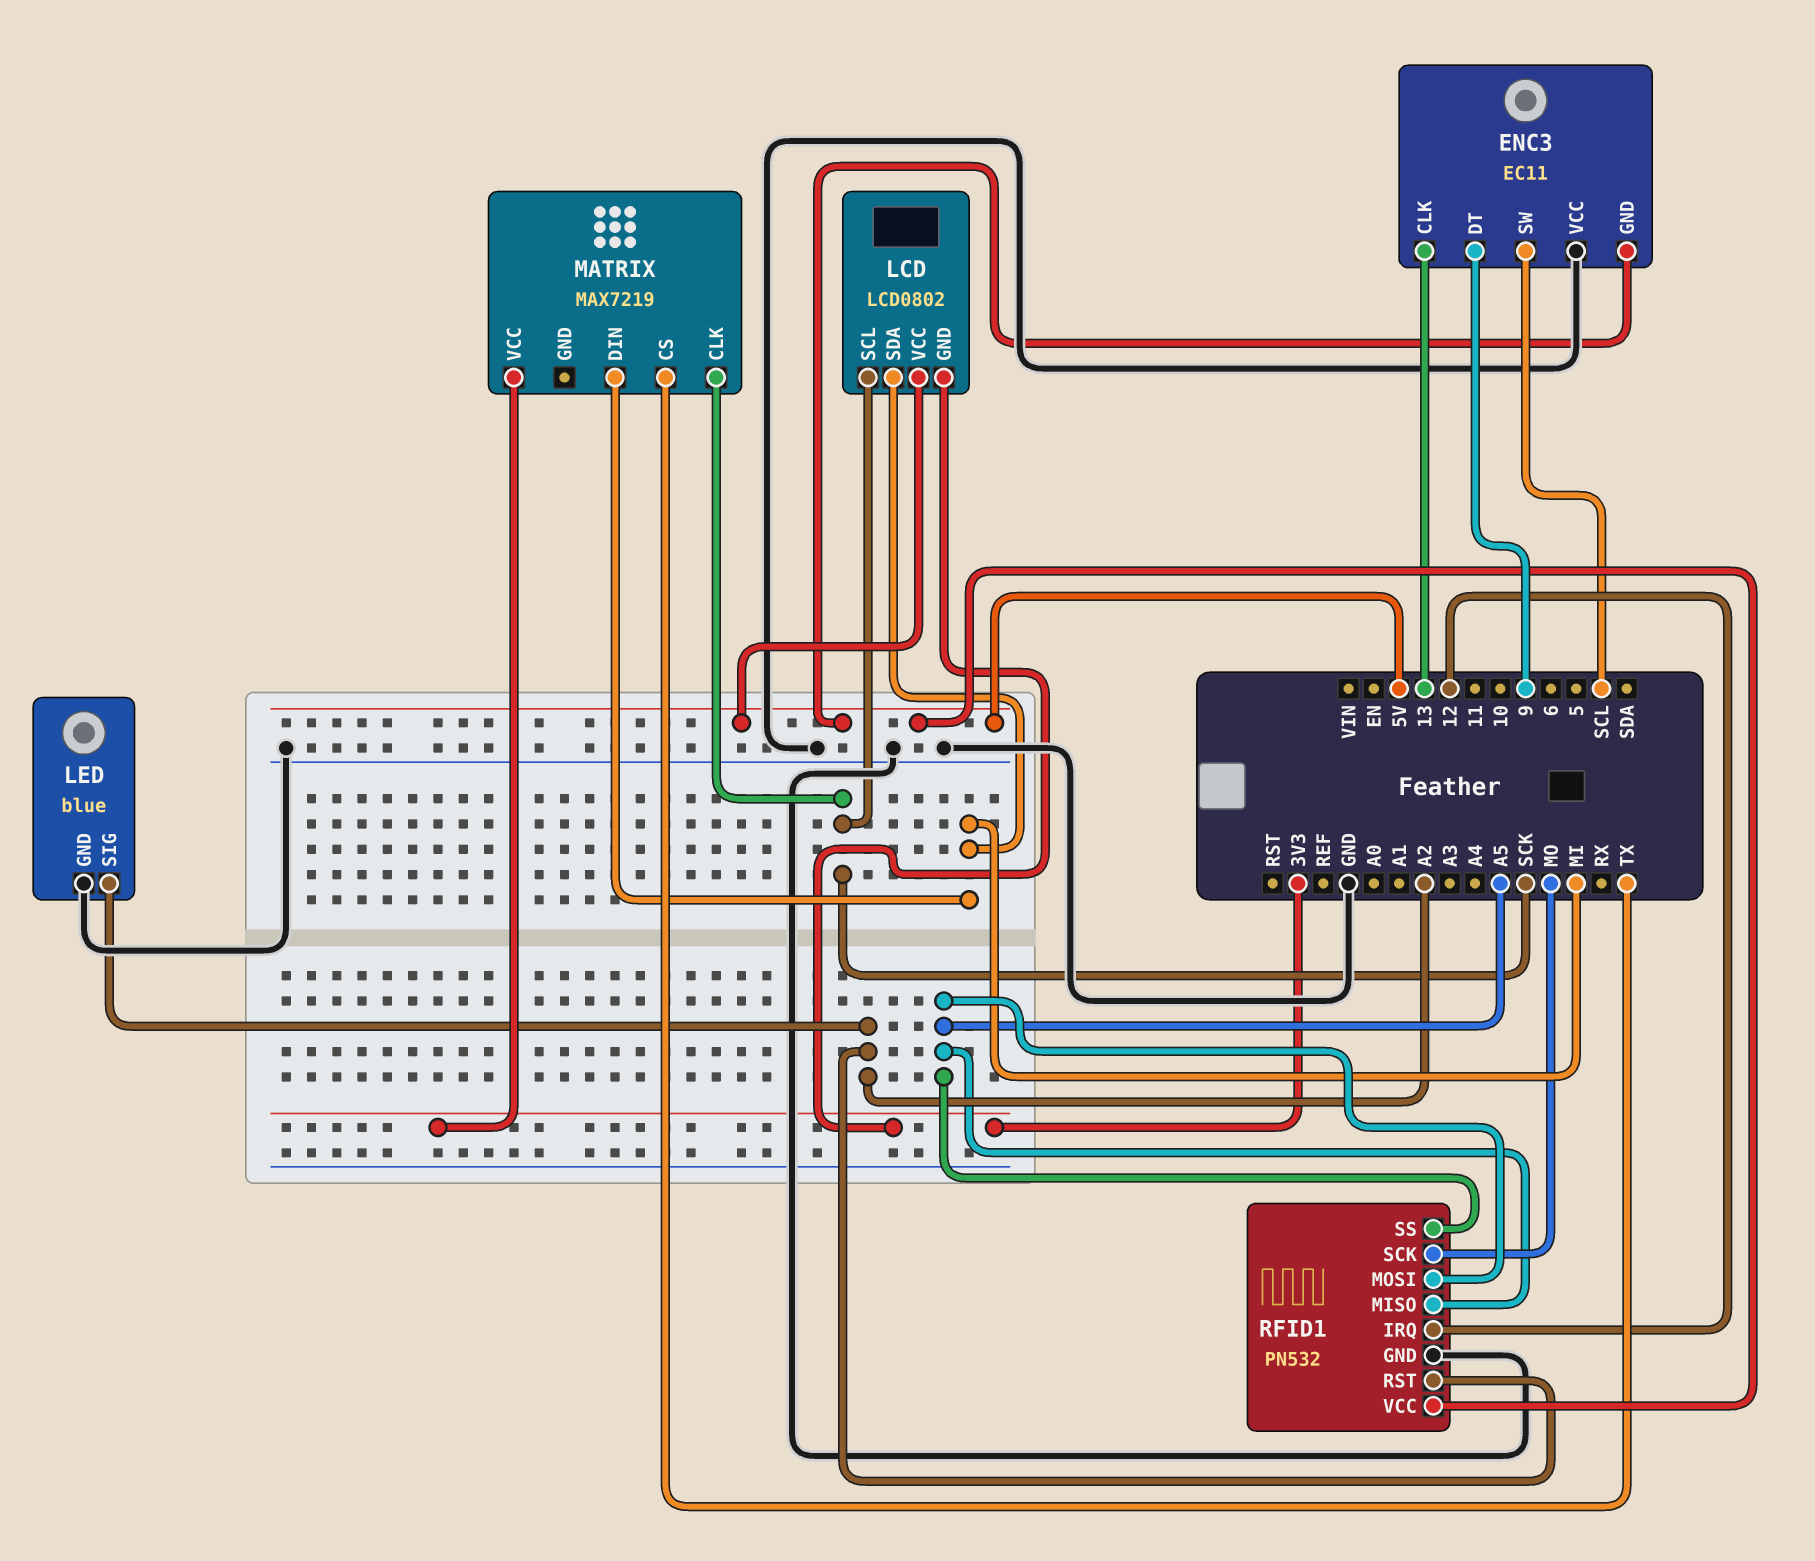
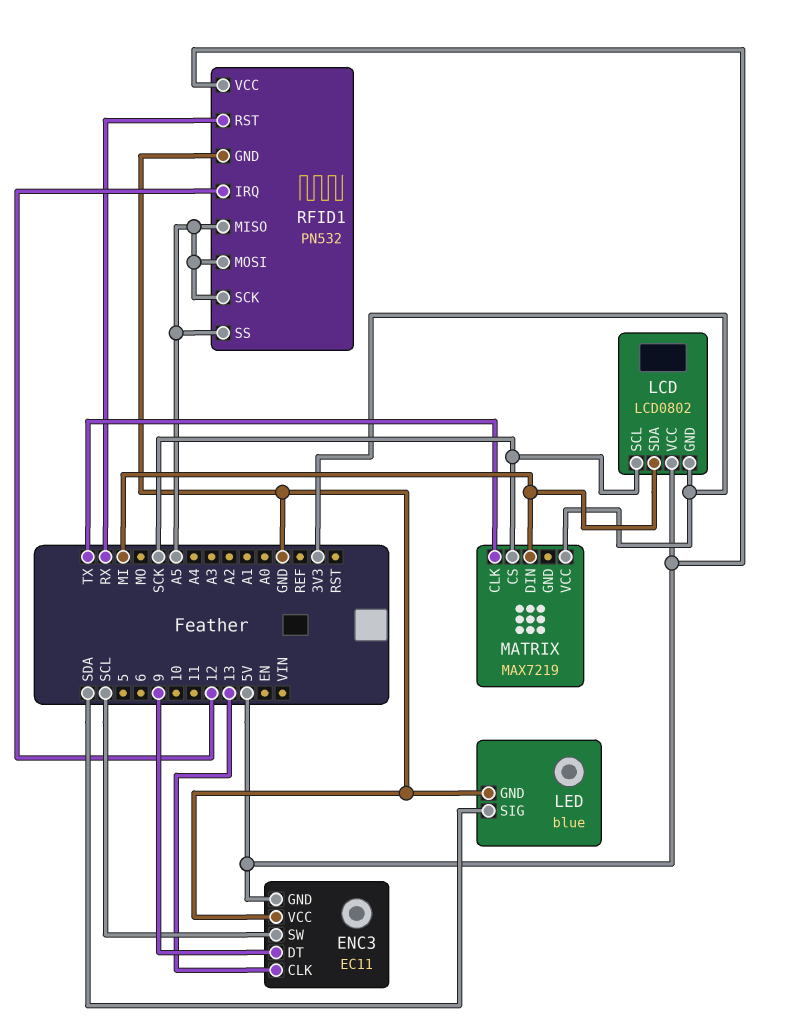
LED pin SIG: A2 -> SDA
MATRIX pin CLK: SCK -> TX
MATRIX pin CS: TX -> SCK
RFID1 pin RST: A2 -> RX
RFID1 pin SCK: MO -> A5

